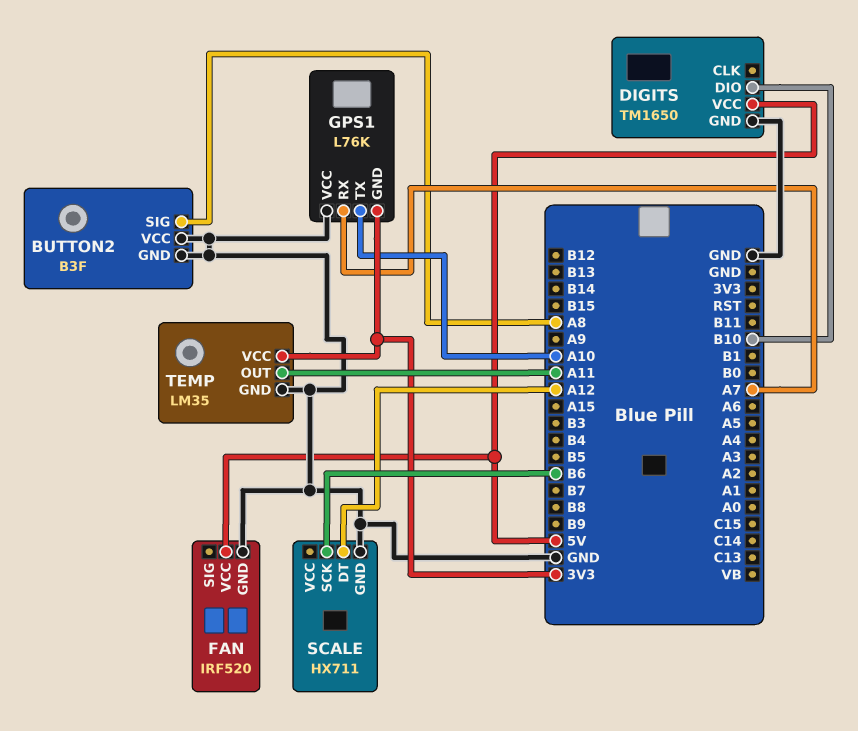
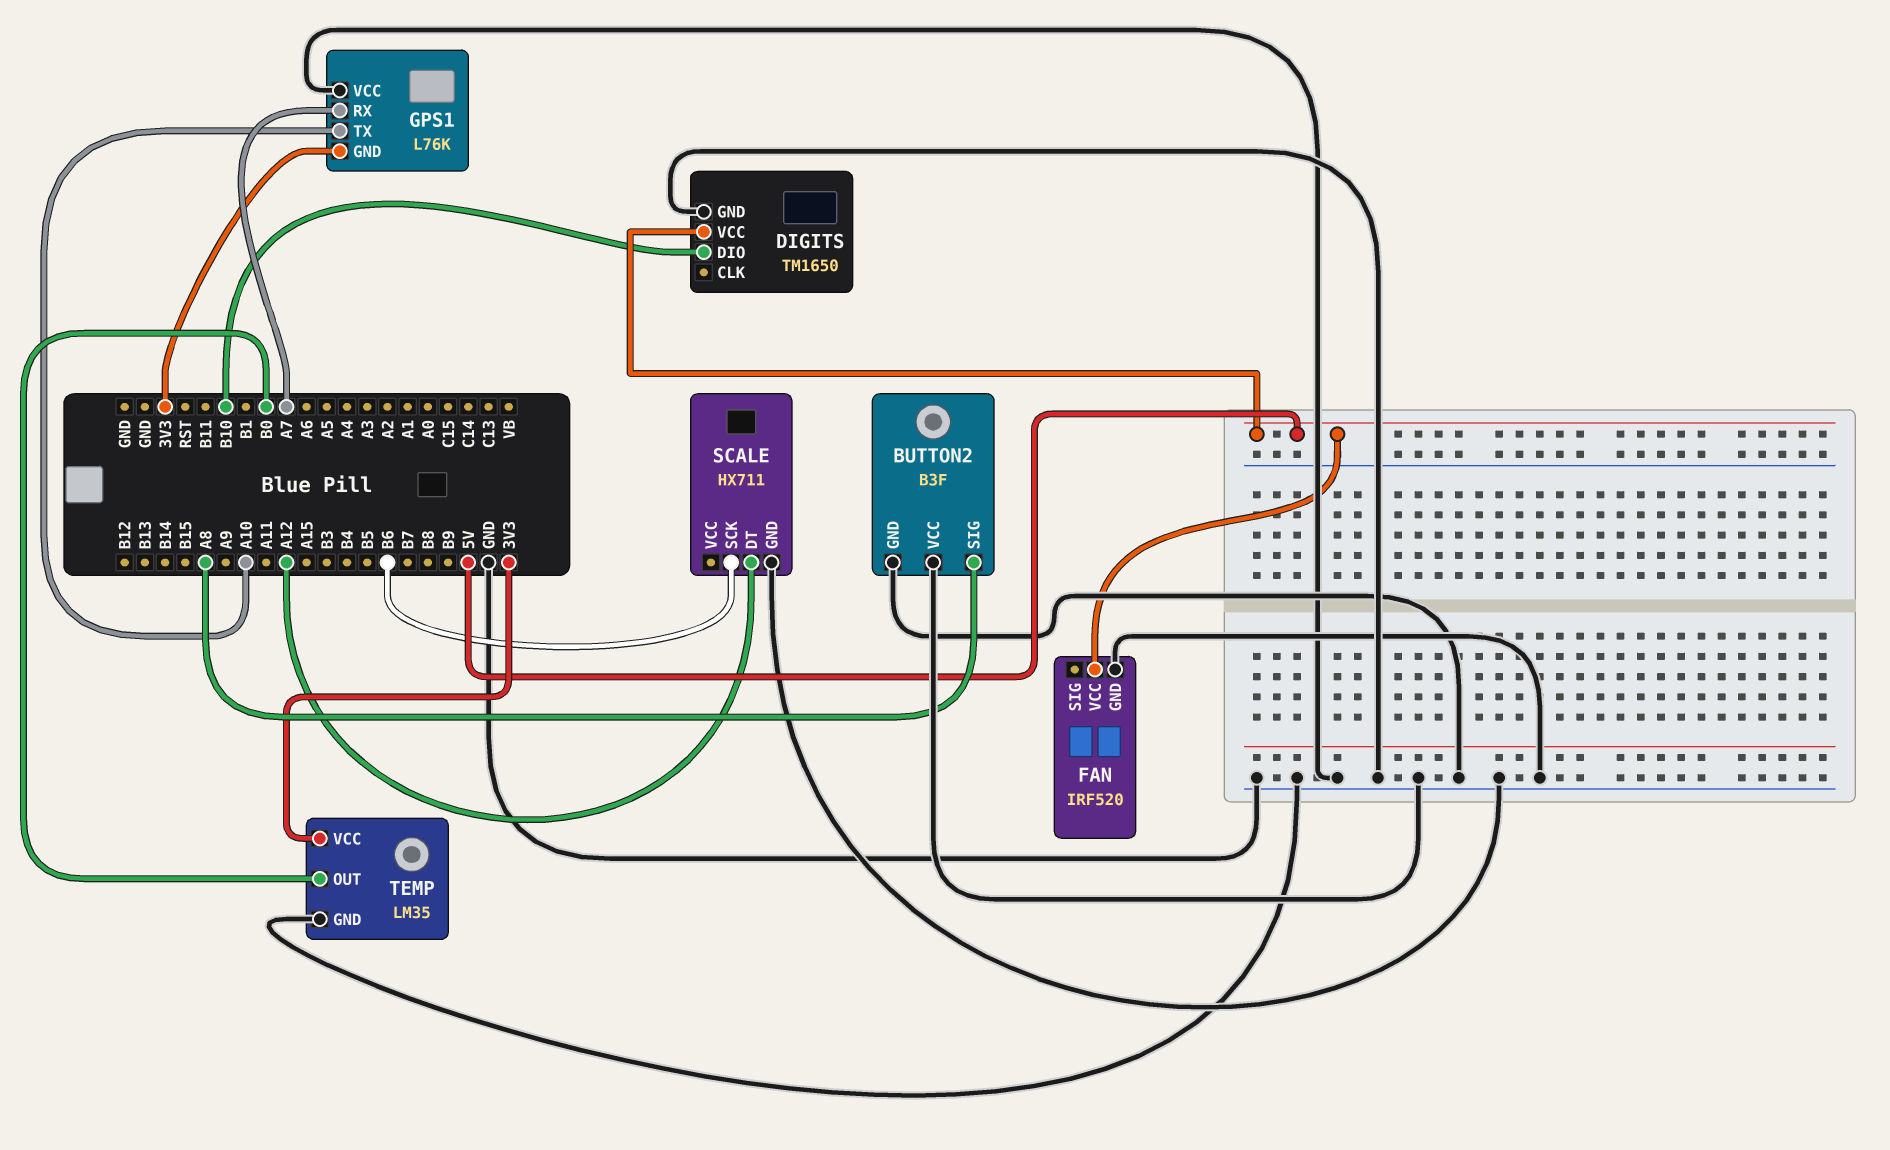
TEMP pin OUT: A11 -> B0

